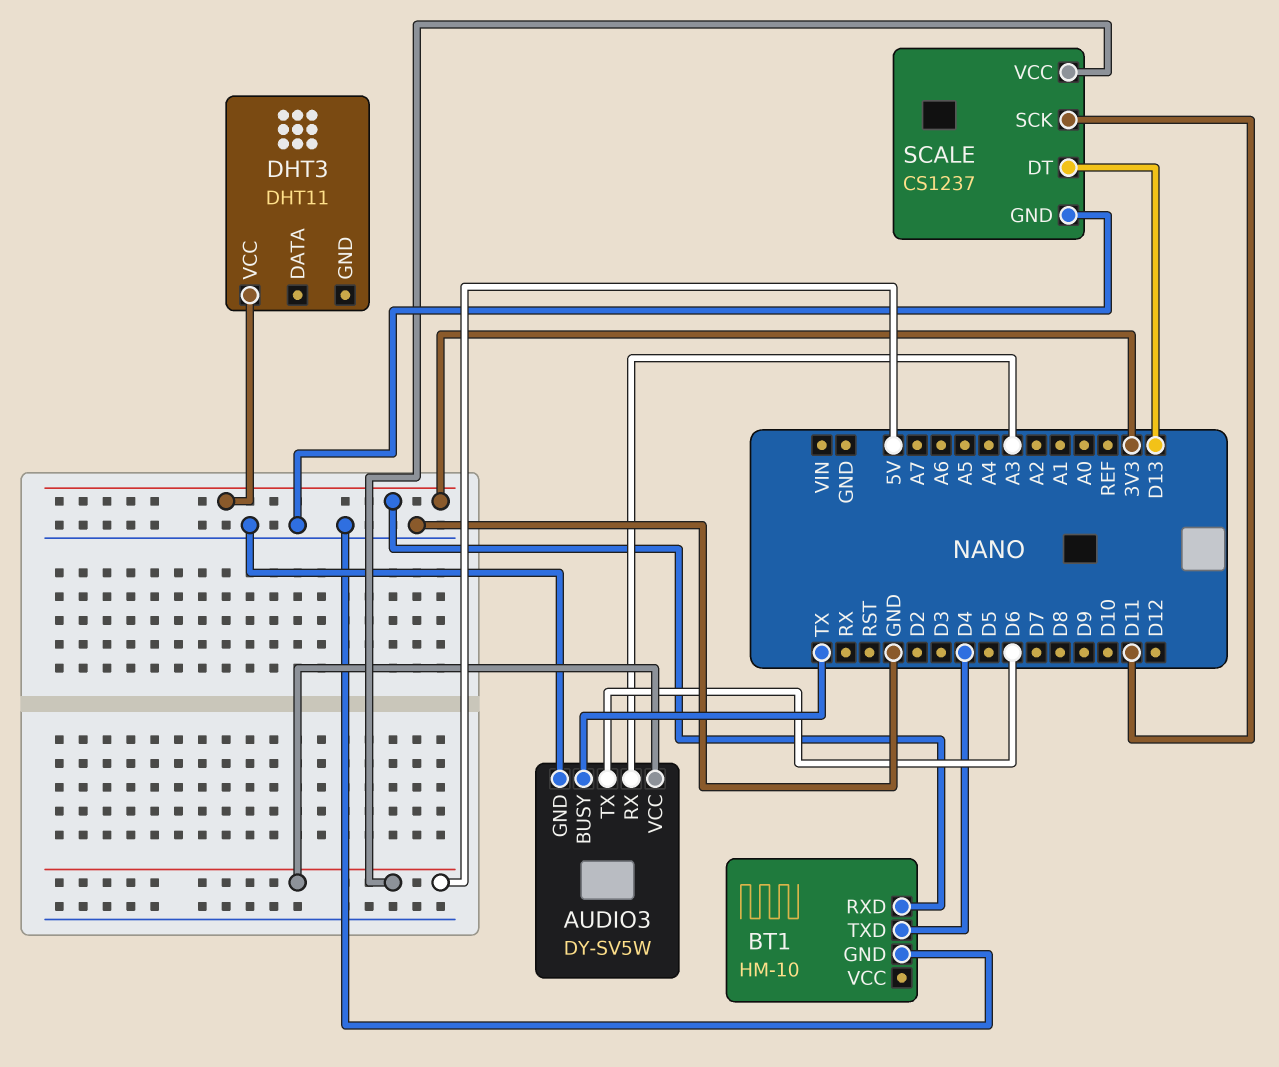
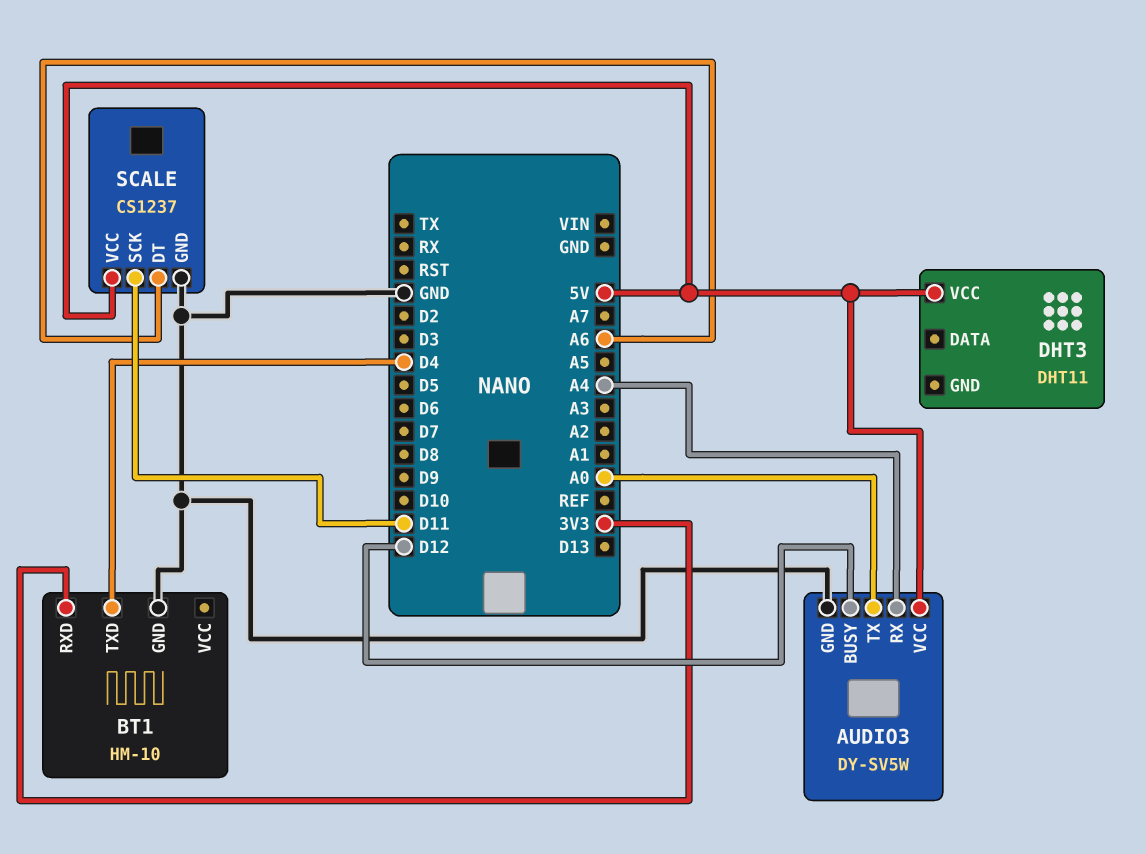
AUDIO3 pin BUSY: TX -> D12
AUDIO3 pin RX: A3 -> A4
AUDIO3 pin TX: D6 -> A0
DHT3 pin VCC: 3V3 -> 5V
SCALE pin DT: D13 -> A6

